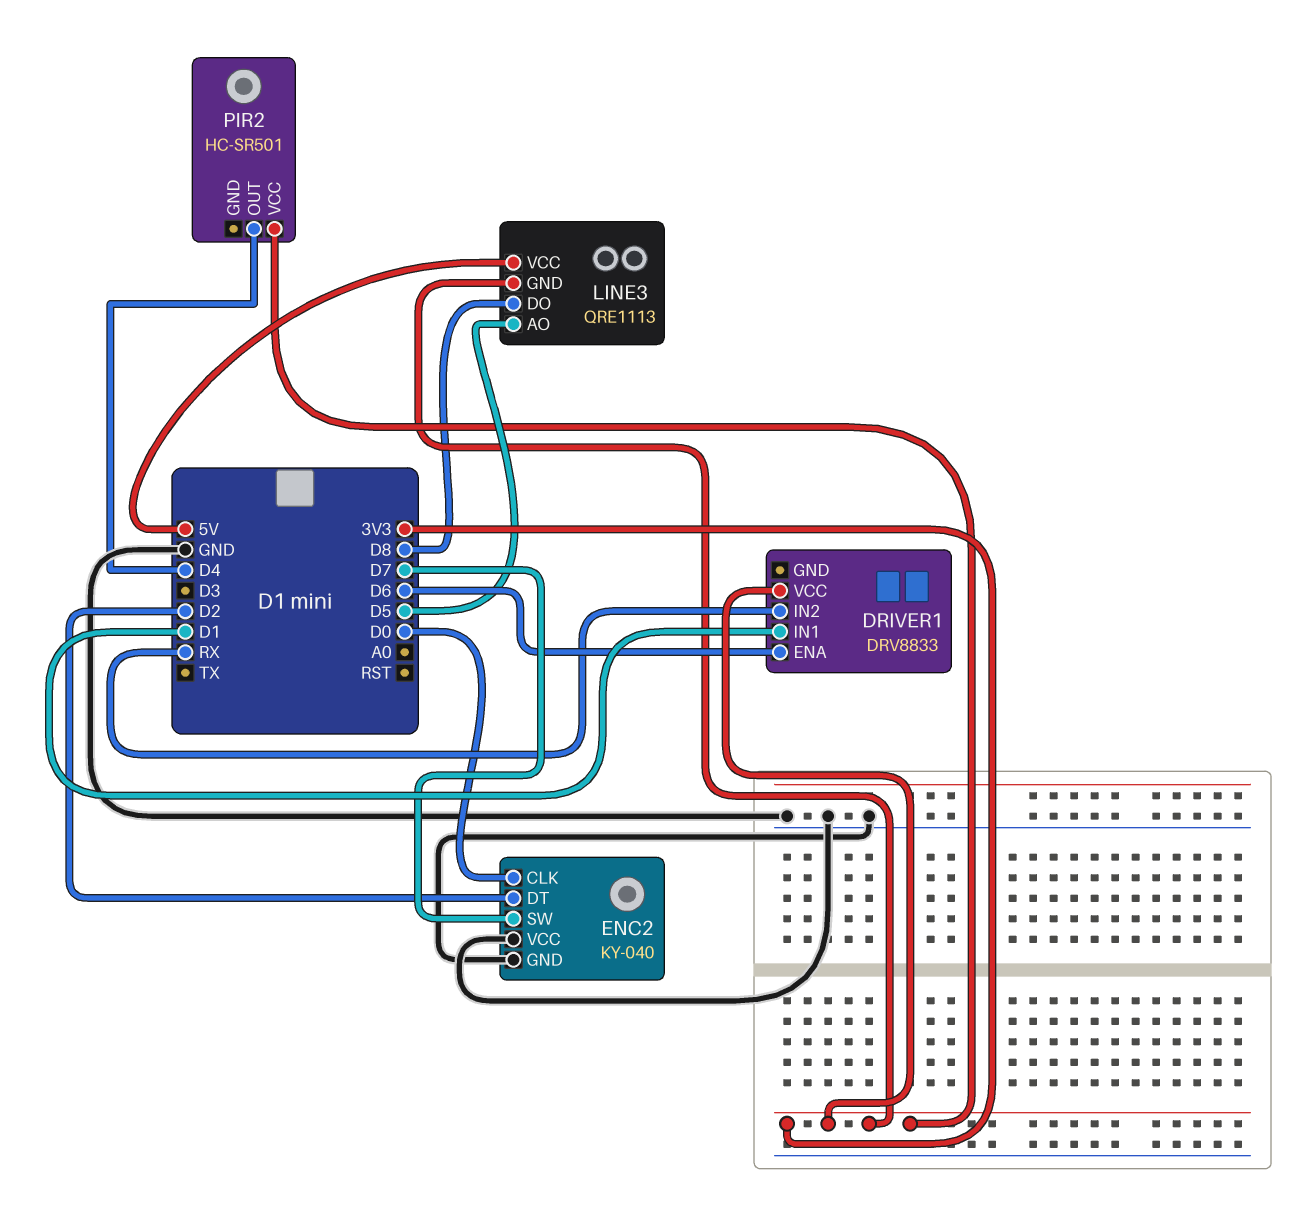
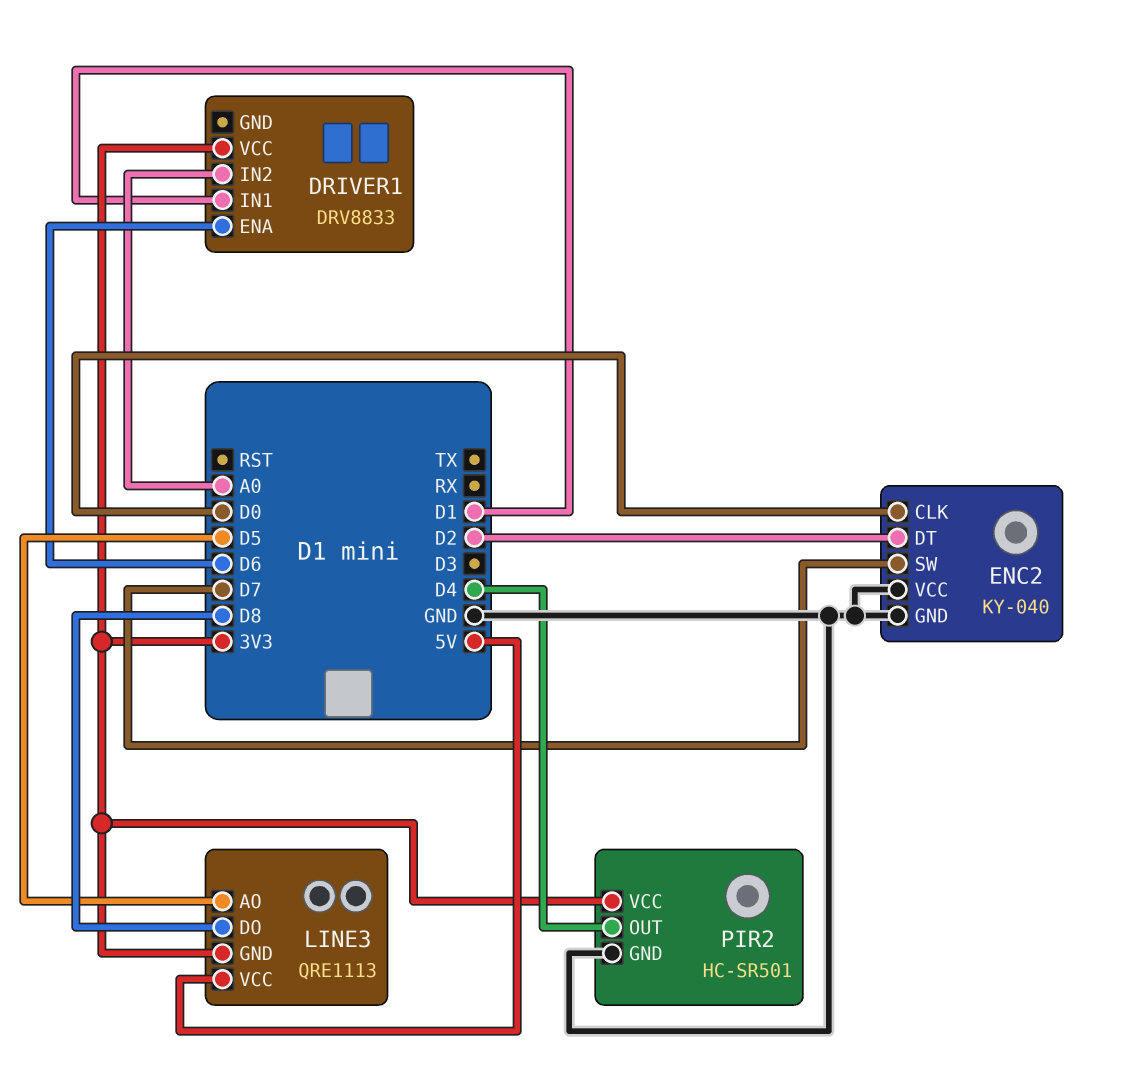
DRIVER1 pin IN2: RX -> A0
PIR2 pin GND: none -> GND

